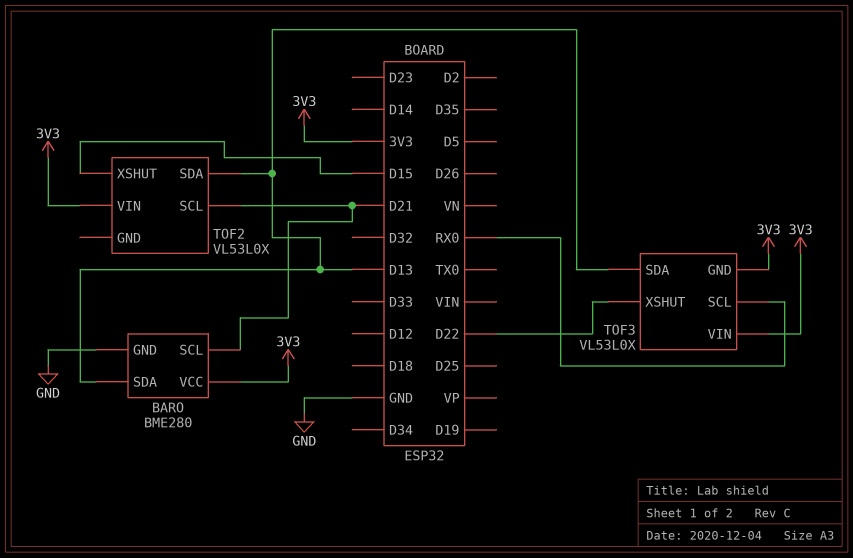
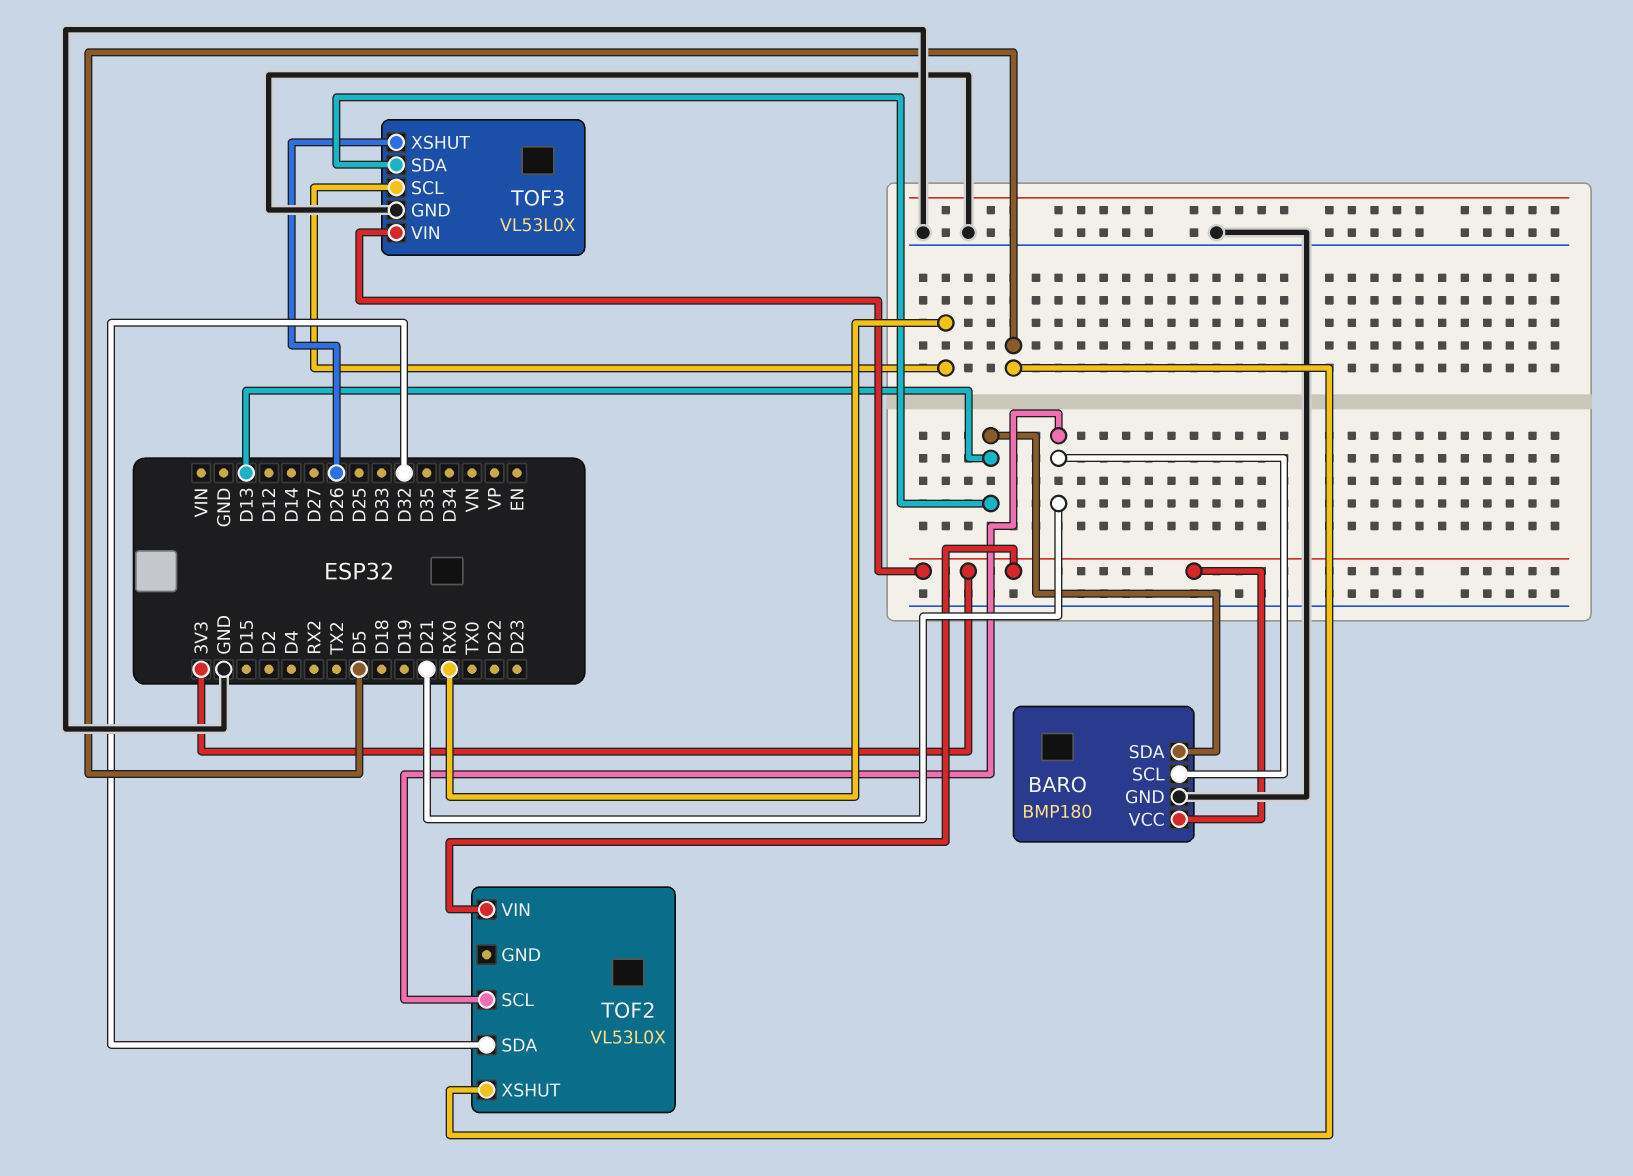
BARO: BME280 -> BMP180
TOF2 pin SDA: D13 -> D32
TOF2 pin XSHUT: D15 -> D5
TOF3 pin GND: 3V3 -> GND
TOF3 pin XSHUT: D22 -> D26

